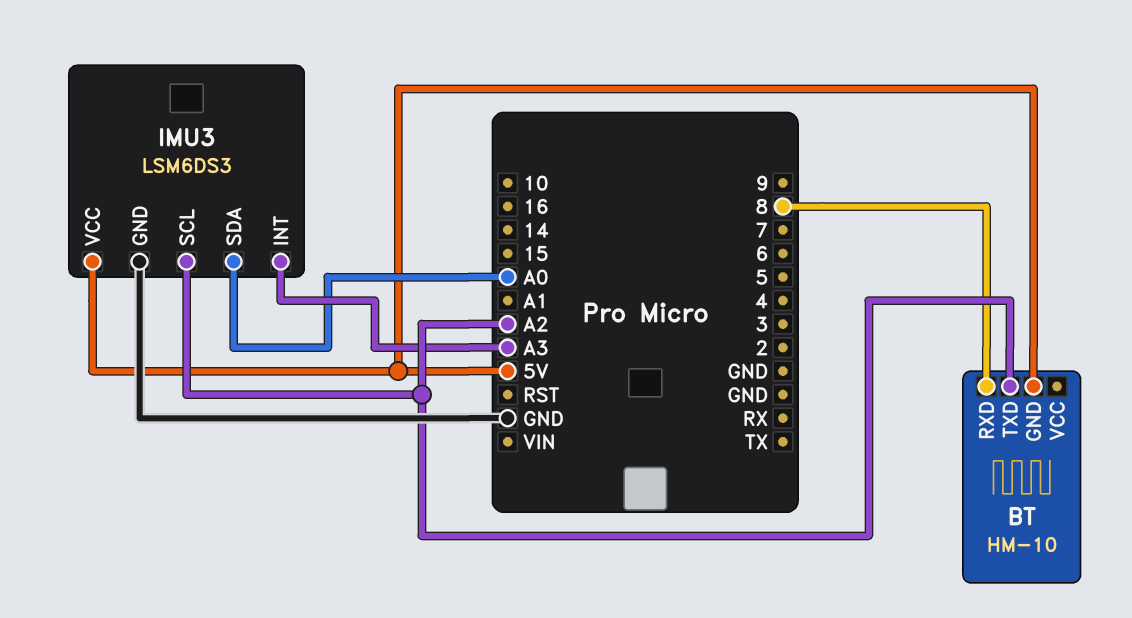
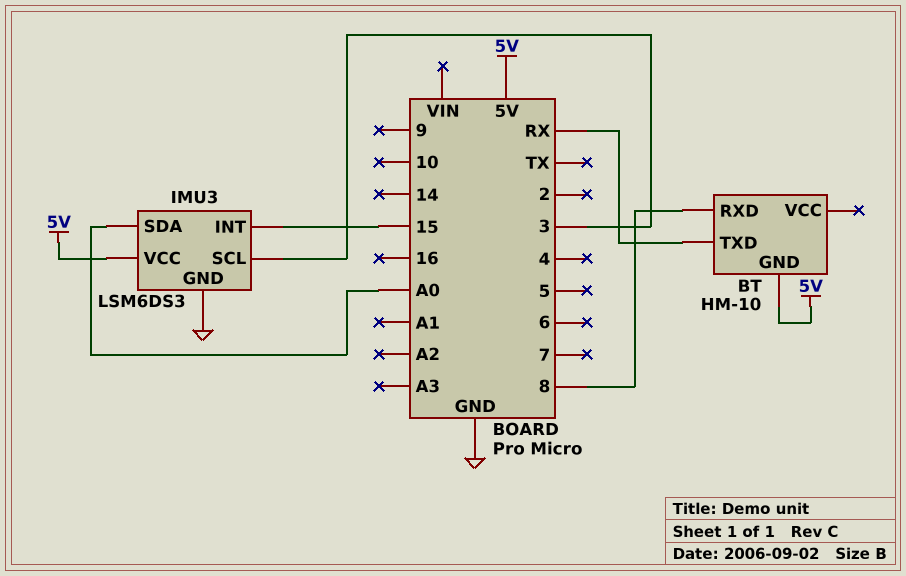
BT pin TXD: A2 -> RX
IMU3 pin INT: A3 -> 15
IMU3 pin SCL: A2 -> 3

